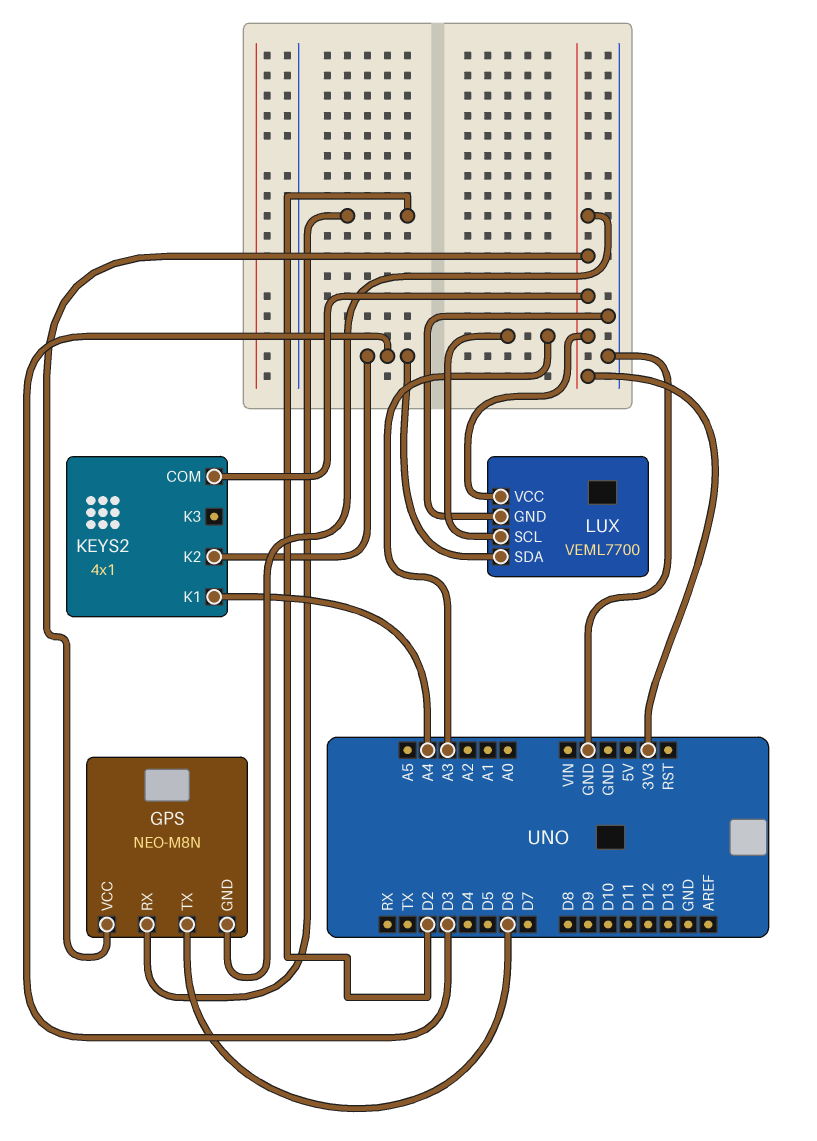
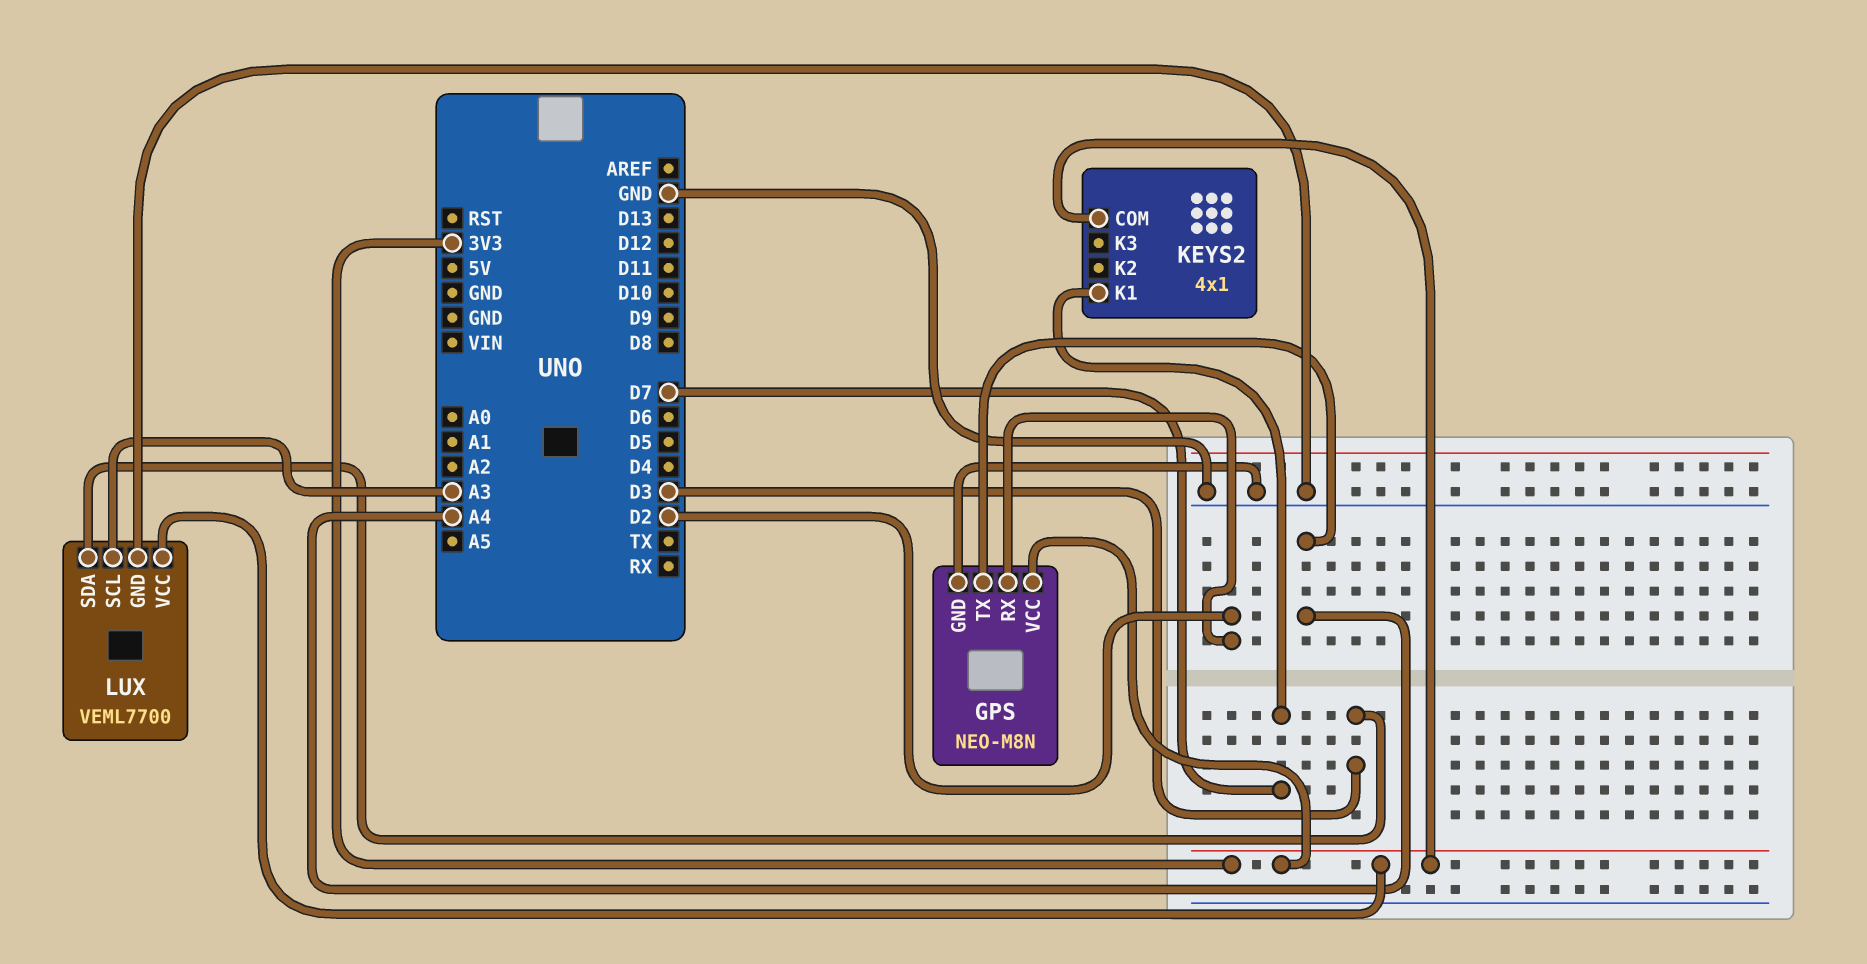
GPS pin GND: 3V3 -> GND
GPS pin TX: D6 -> A4
KEYS2 pin K1: A4 -> D7
KEYS2 pin K2: D3 -> none

